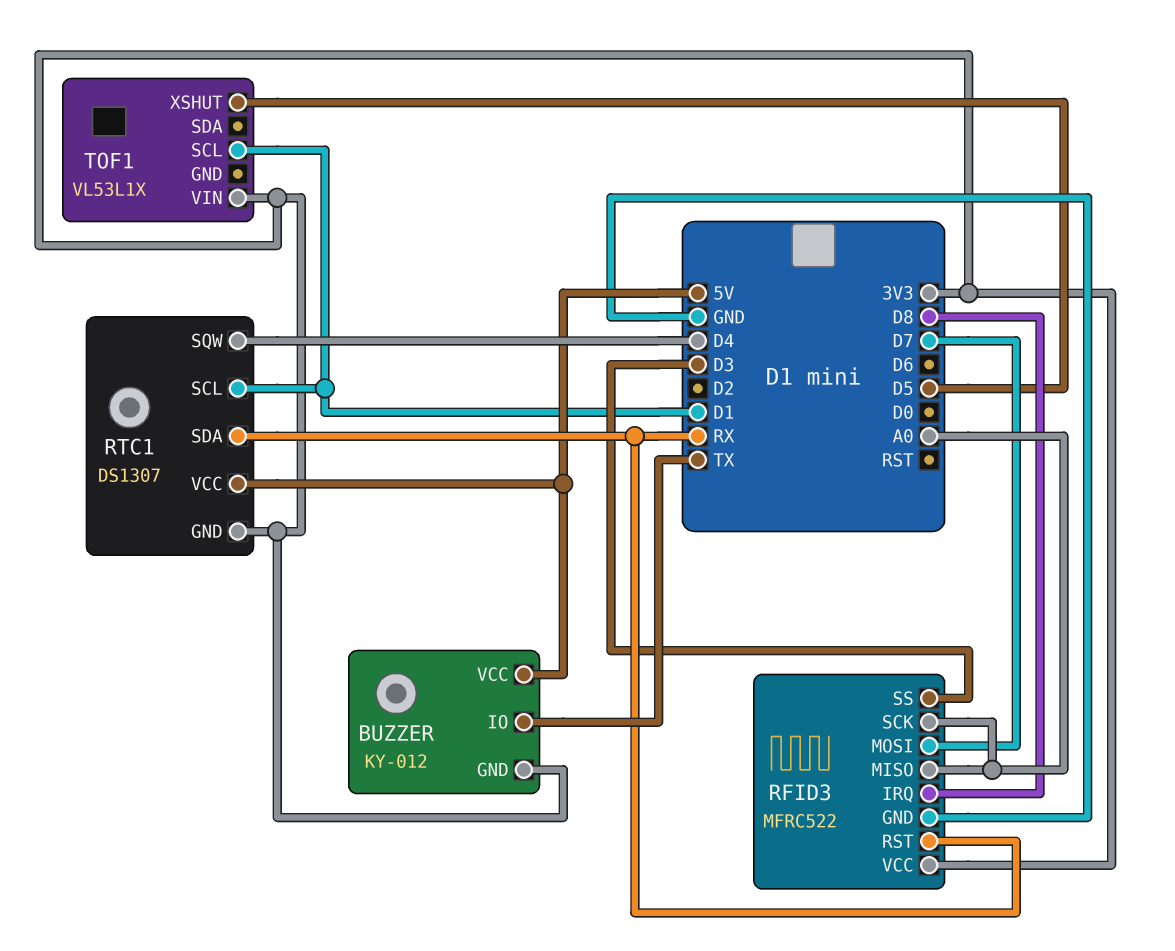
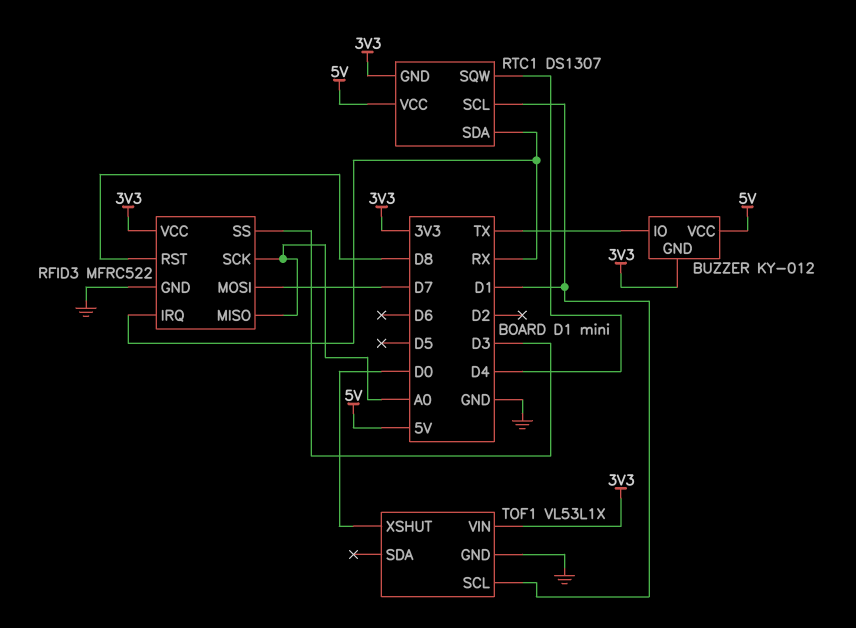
RFID3 pin IRQ: D8 -> RX
RFID3 pin RST: RX -> D8
TOF1 pin GND: none -> GND
TOF1 pin XSHUT: D5 -> D0

